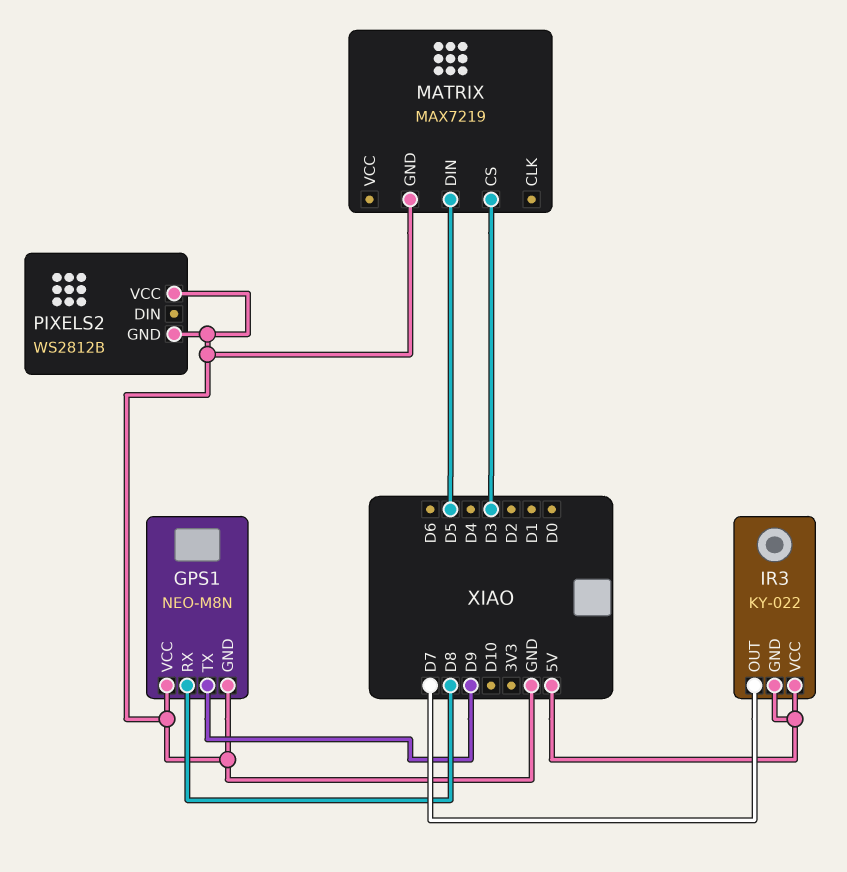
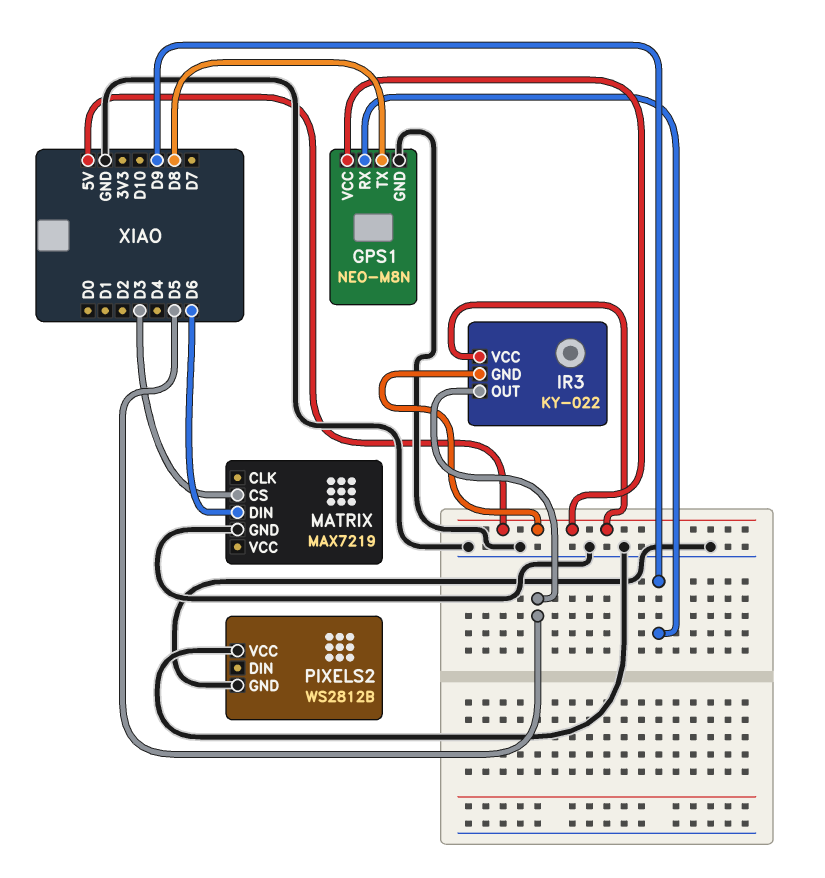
GPS1 pin RX: D8 -> D9
GPS1 pin TX: D9 -> D8
GPS1 pin VCC: GND -> 5V
IR3 pin OUT: D7 -> D5
MATRIX pin DIN: D5 -> D6

